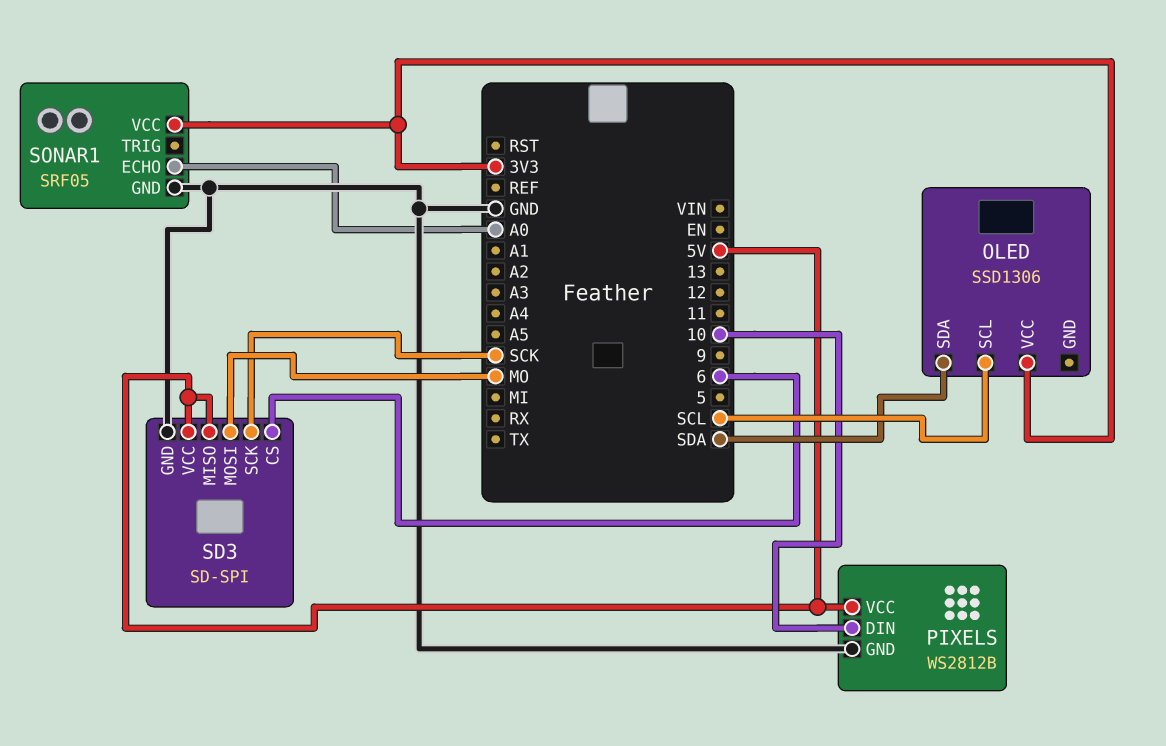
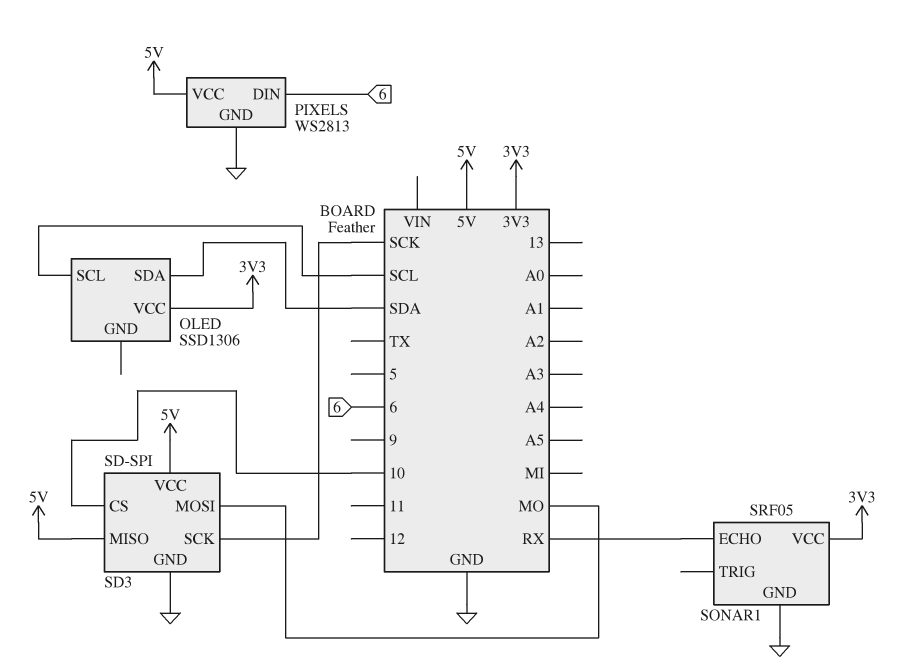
PIXELS: WS2812B -> WS2813
PIXELS pin DIN: 10 -> 6
SD3 pin CS: 6 -> 10
SONAR1 pin ECHO: A0 -> RX

